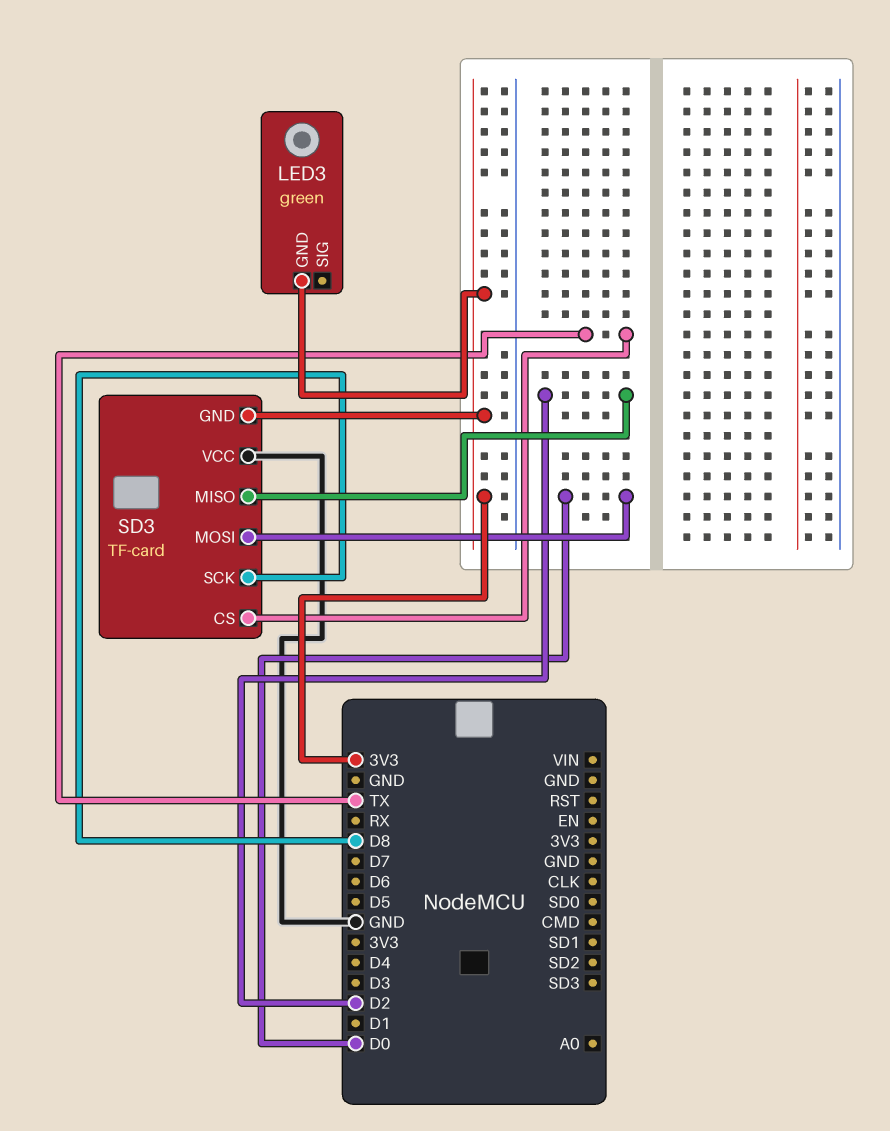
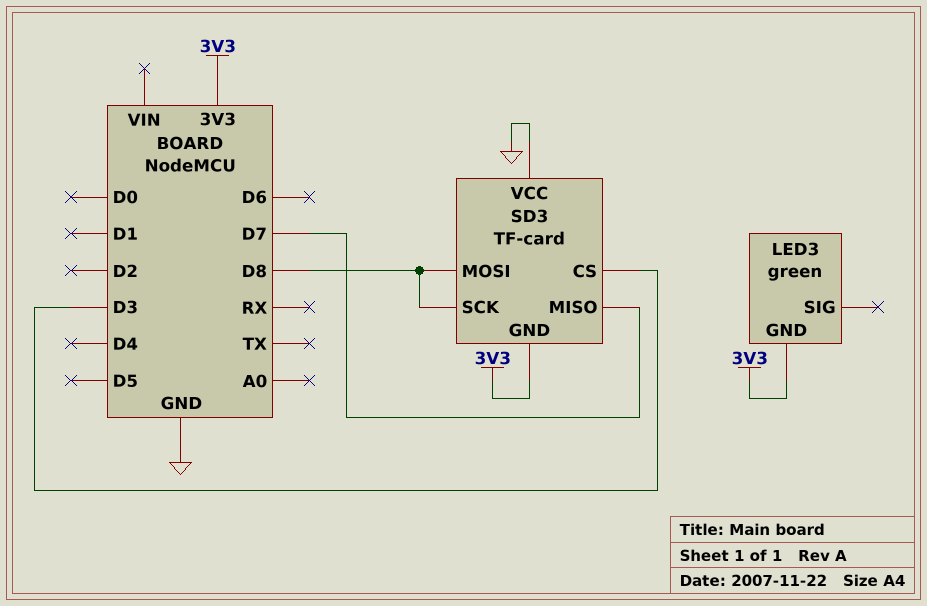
SD3 pin CS: TX -> D3
SD3 pin MISO: D2 -> D7
SD3 pin MOSI: D0 -> D8

